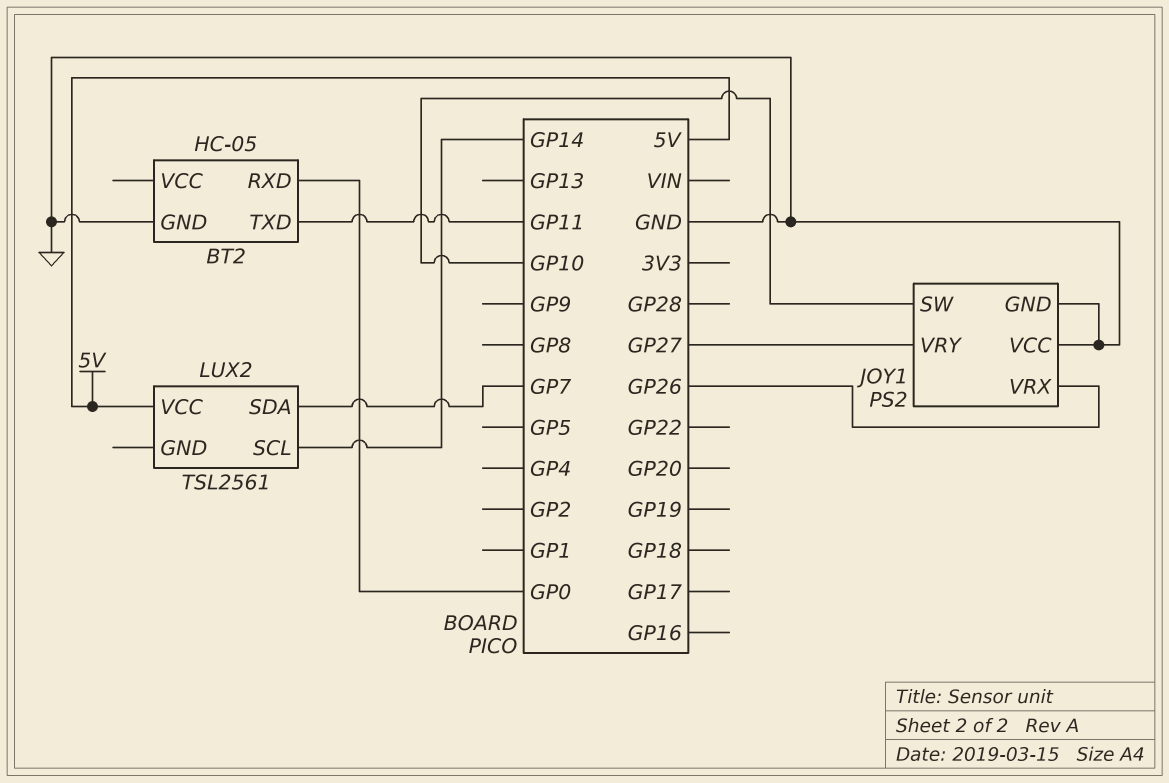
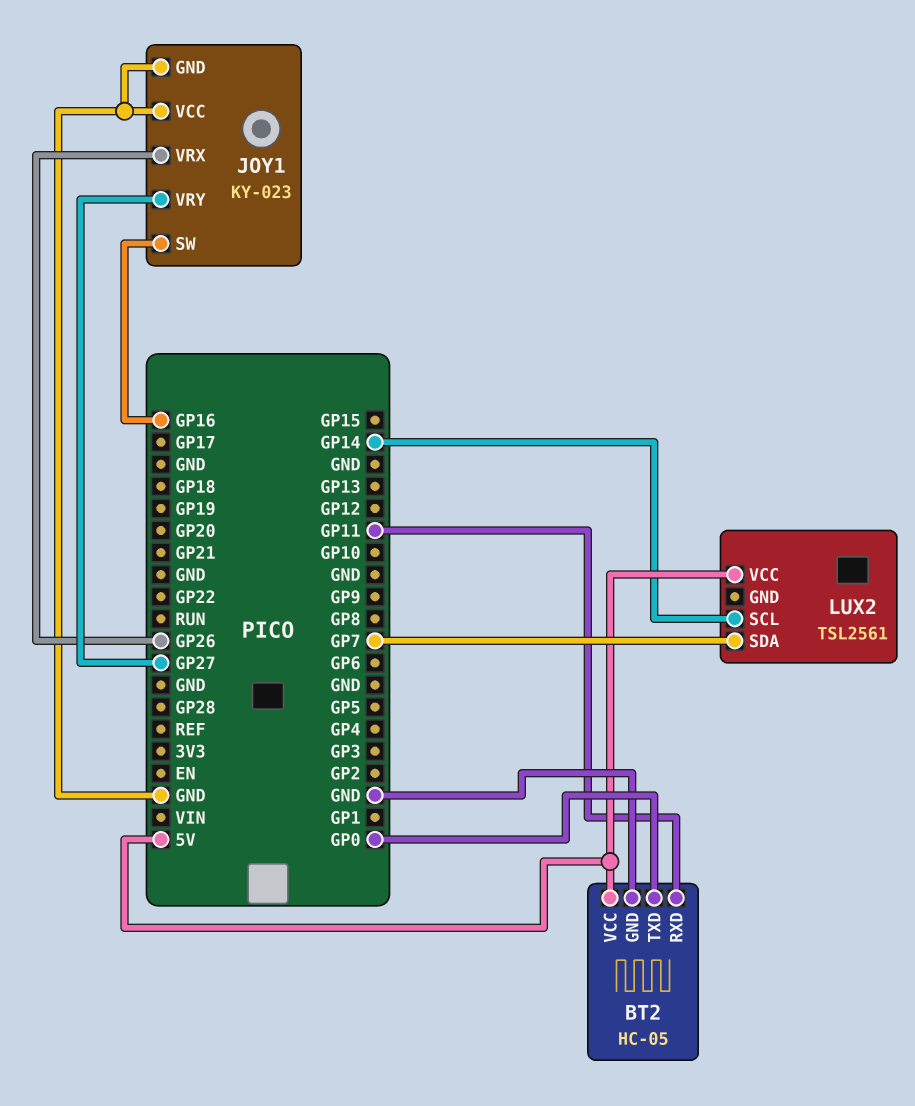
BT2 pin RXD: GP0 -> GP11
BT2 pin TXD: GP11 -> GP0
BT2 pin VCC: none -> 5V
JOY1: PS2 -> KY-023
JOY1 pin SW: GP10 -> GP16

